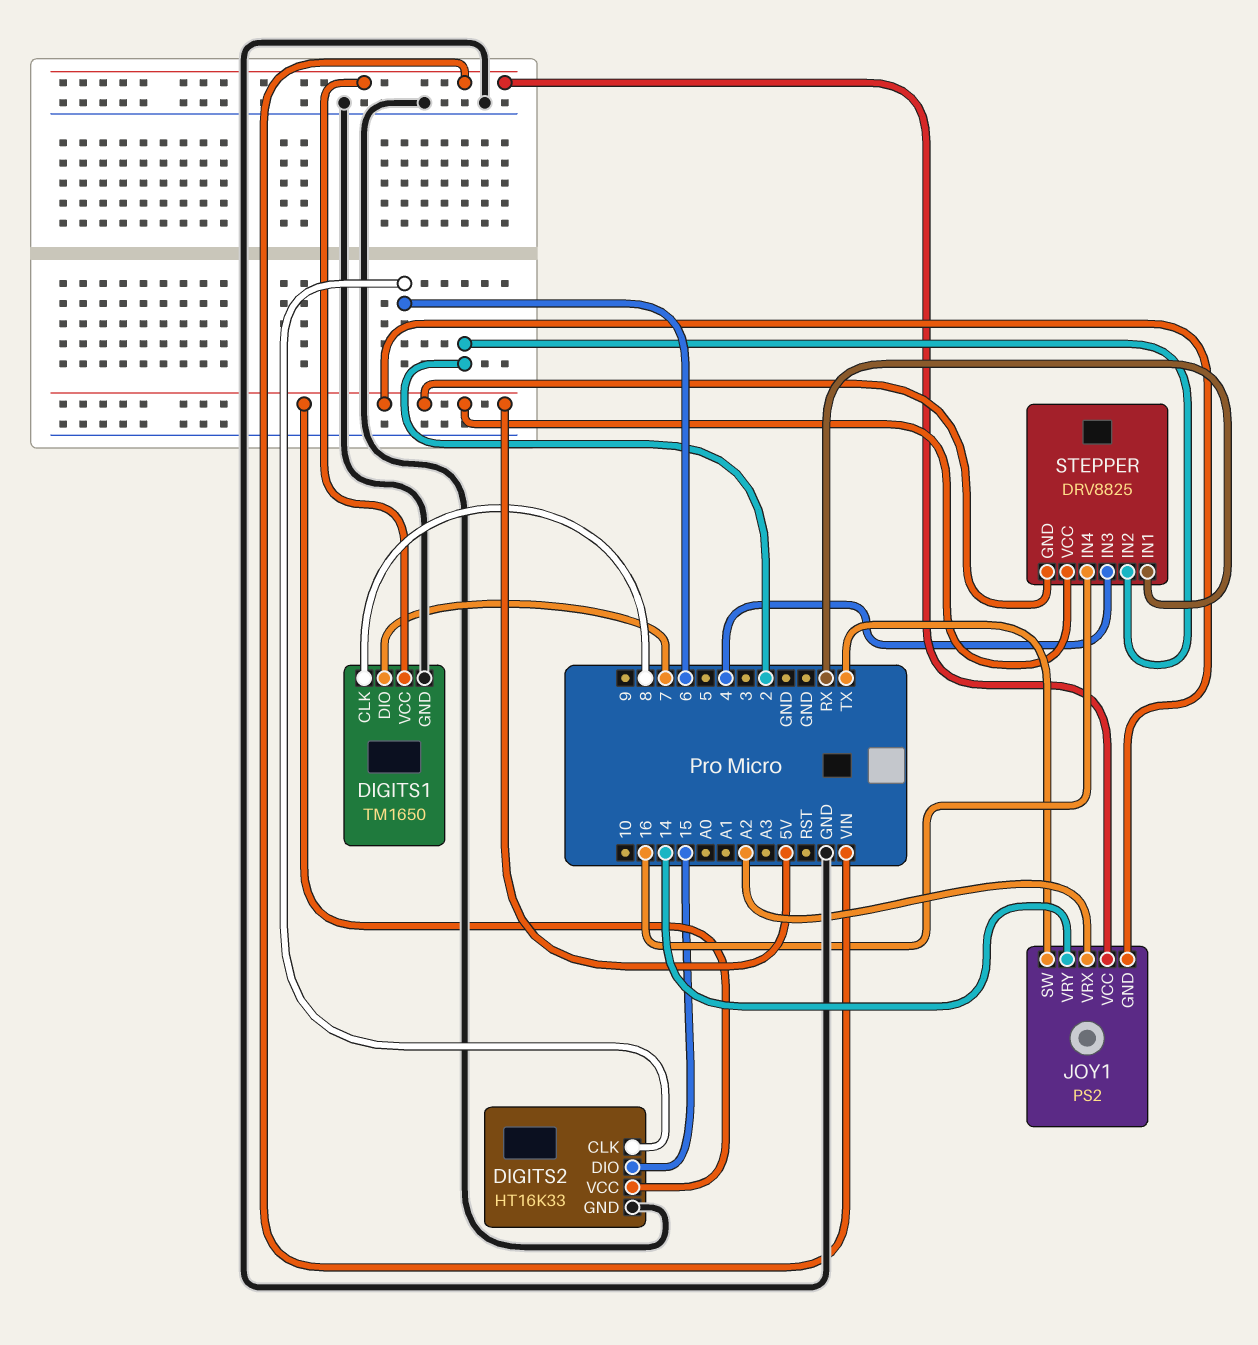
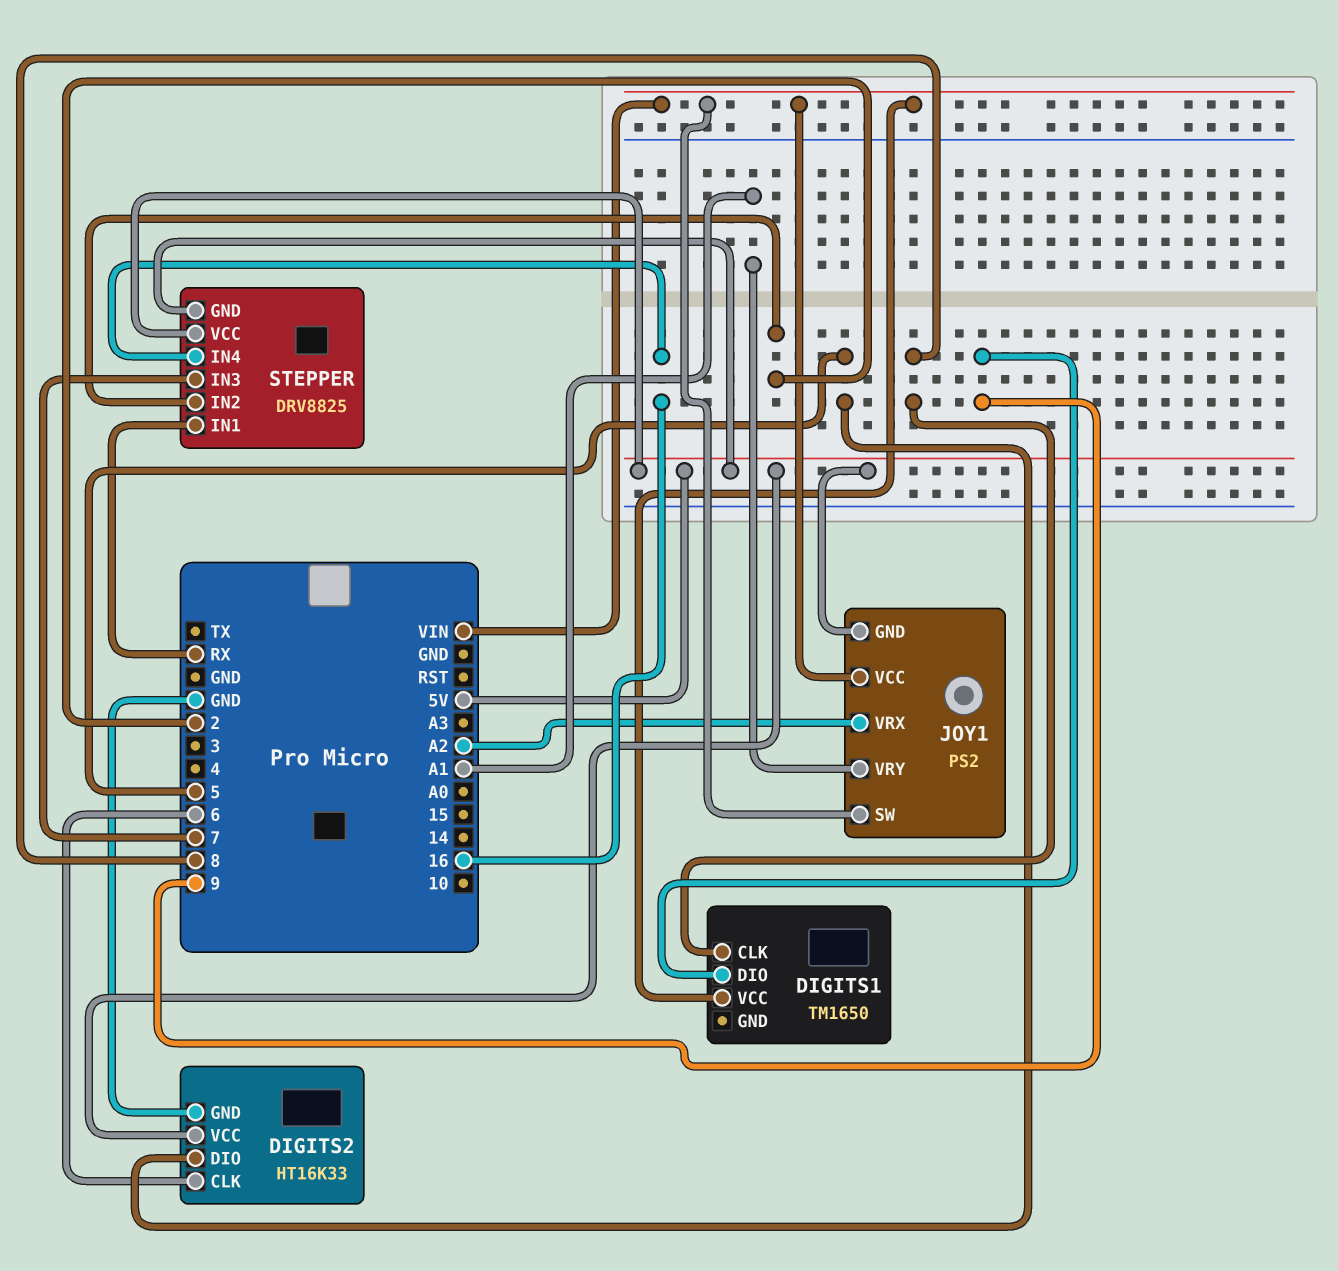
DIGITS1 pin DIO: 7 -> 9
DIGITS1 pin GND: GND -> none
DIGITS2 pin DIO: 15 -> 5
JOY1 pin SW: TX -> VIN
JOY1 pin VRY: 14 -> A1
STEPPER pin IN3: 4 -> 7

